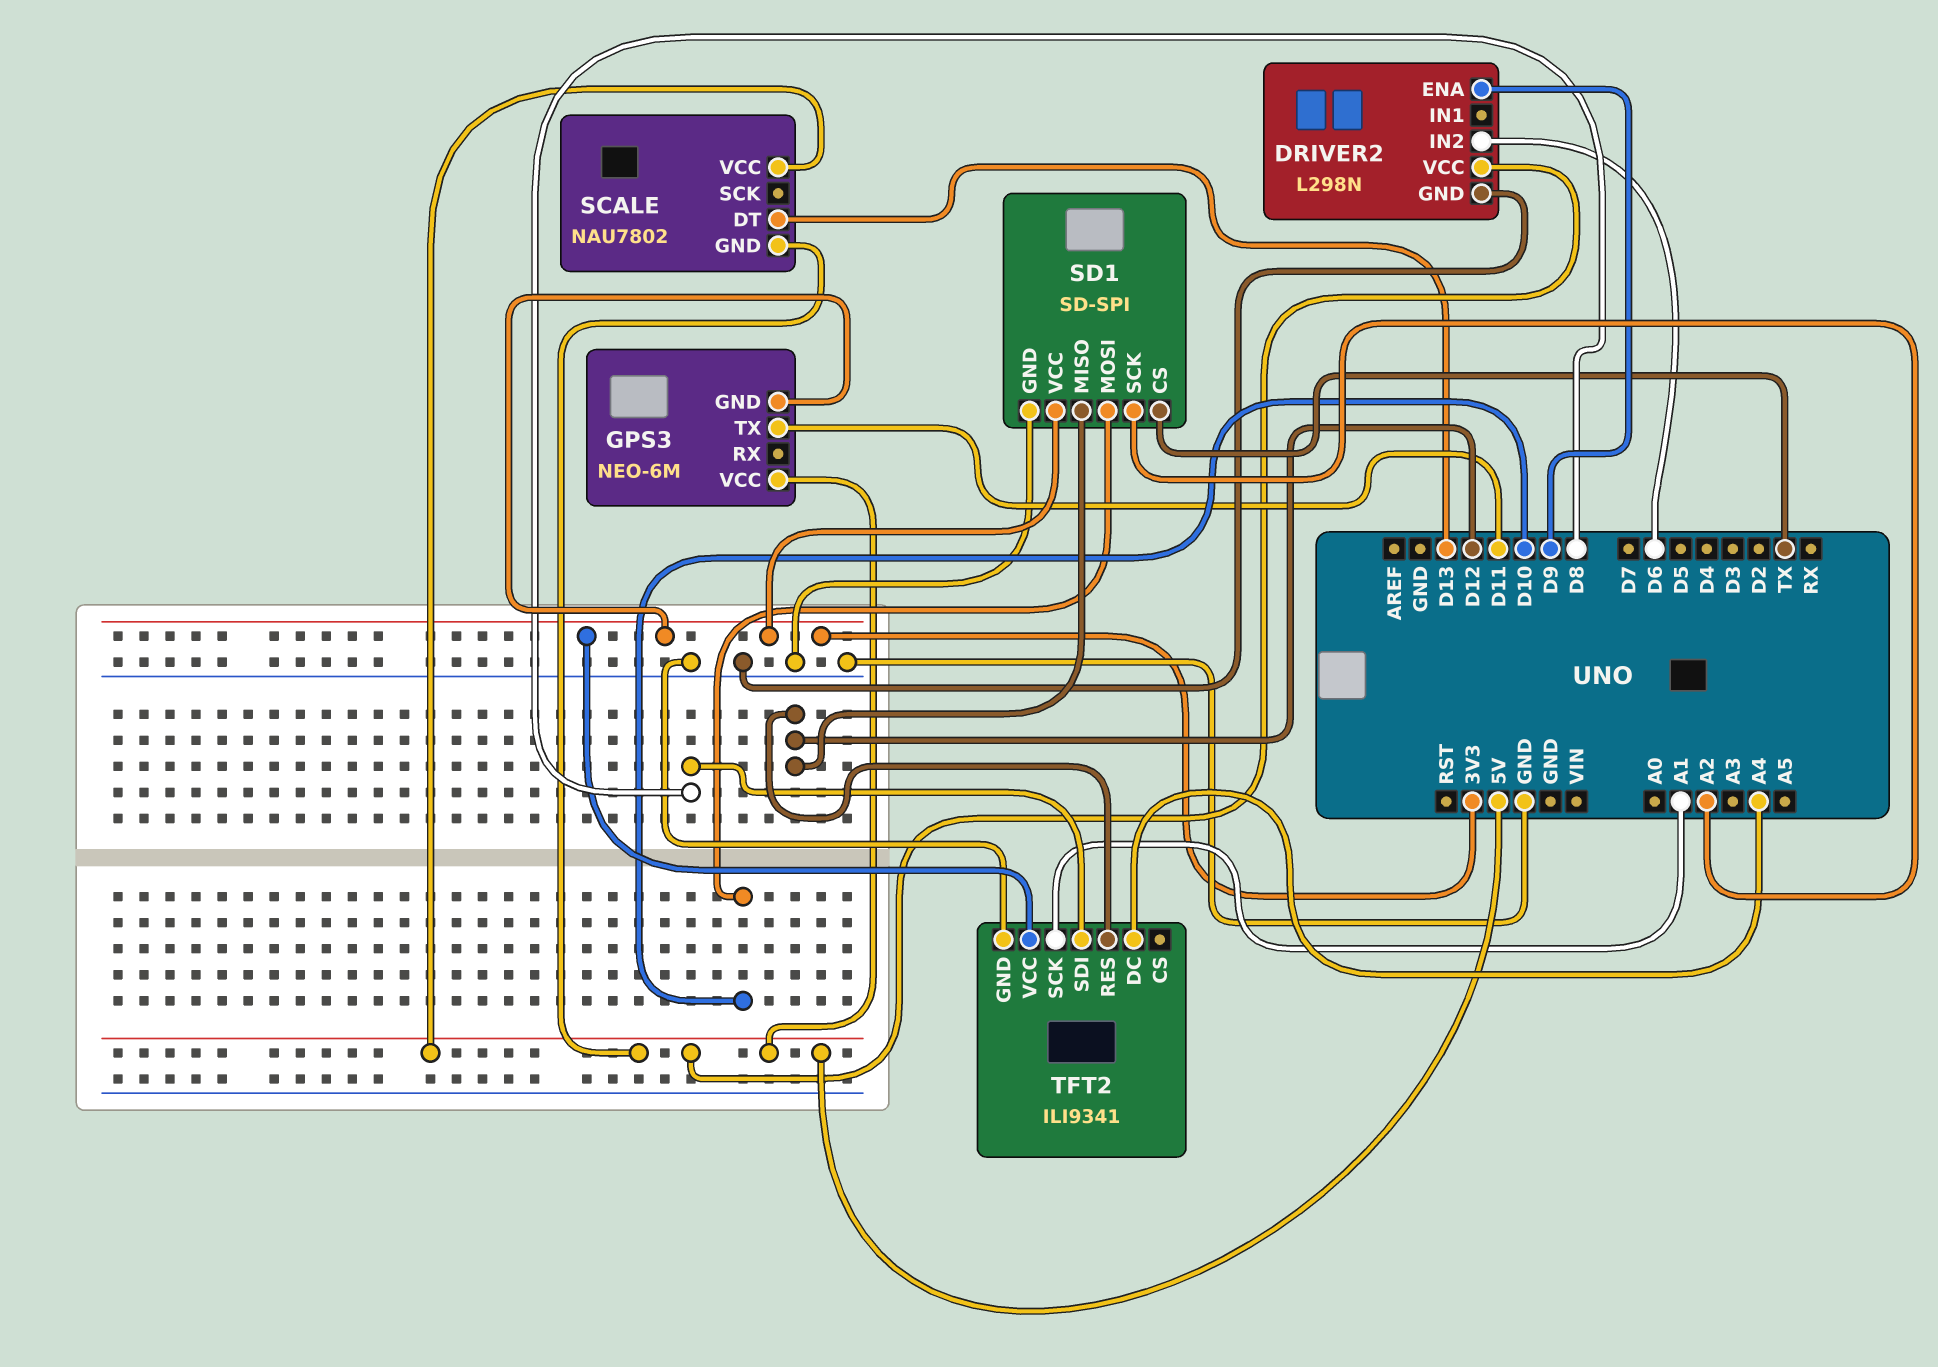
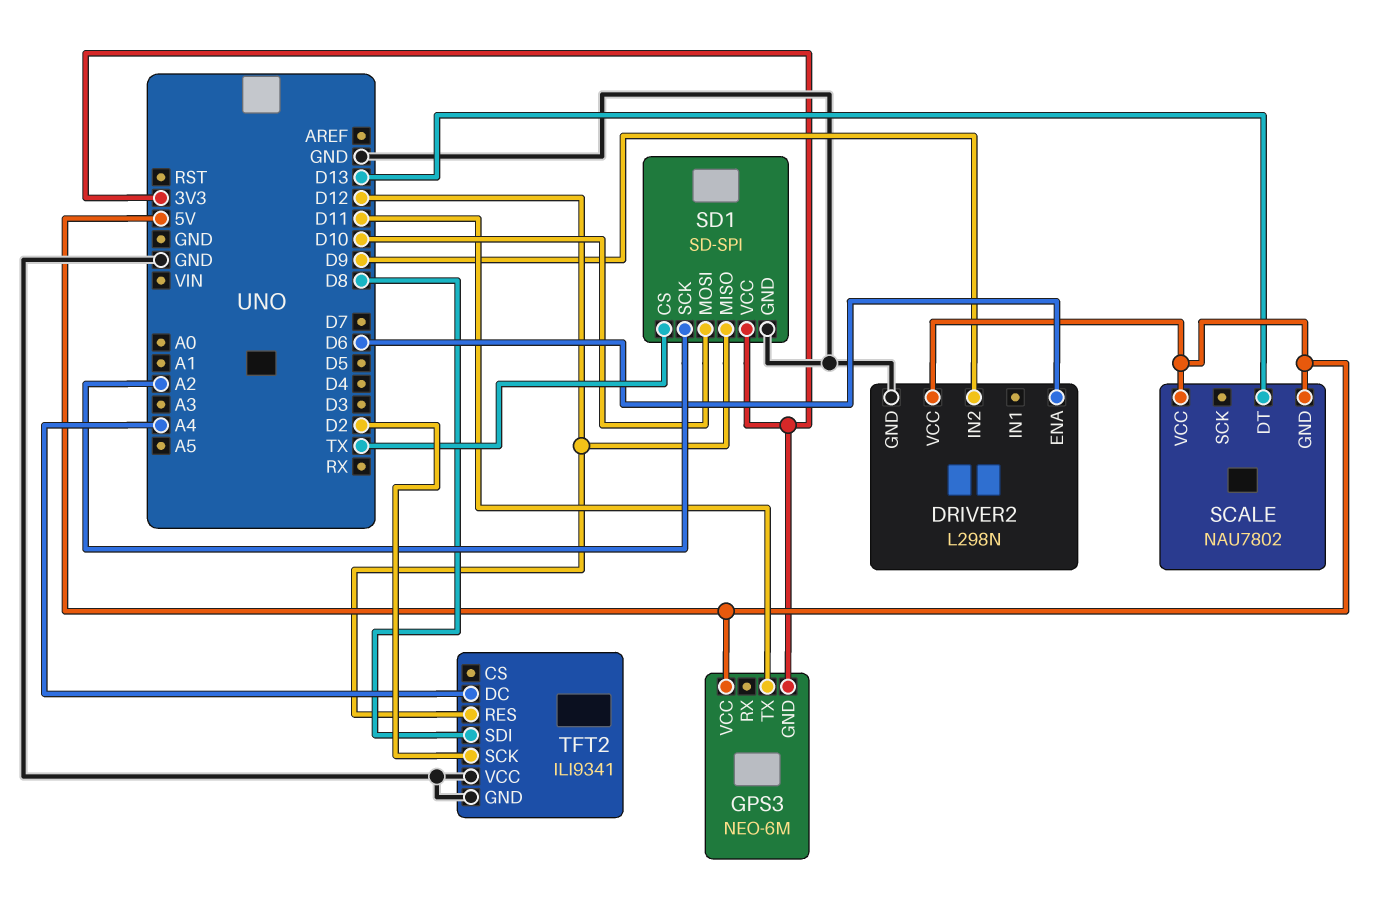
DRIVER2 pin ENA: D9 -> D6
DRIVER2 pin IN2: D6 -> D9
TFT2 pin SCK: A1 -> D2
TFT2 pin VCC: 3V3 -> GND

